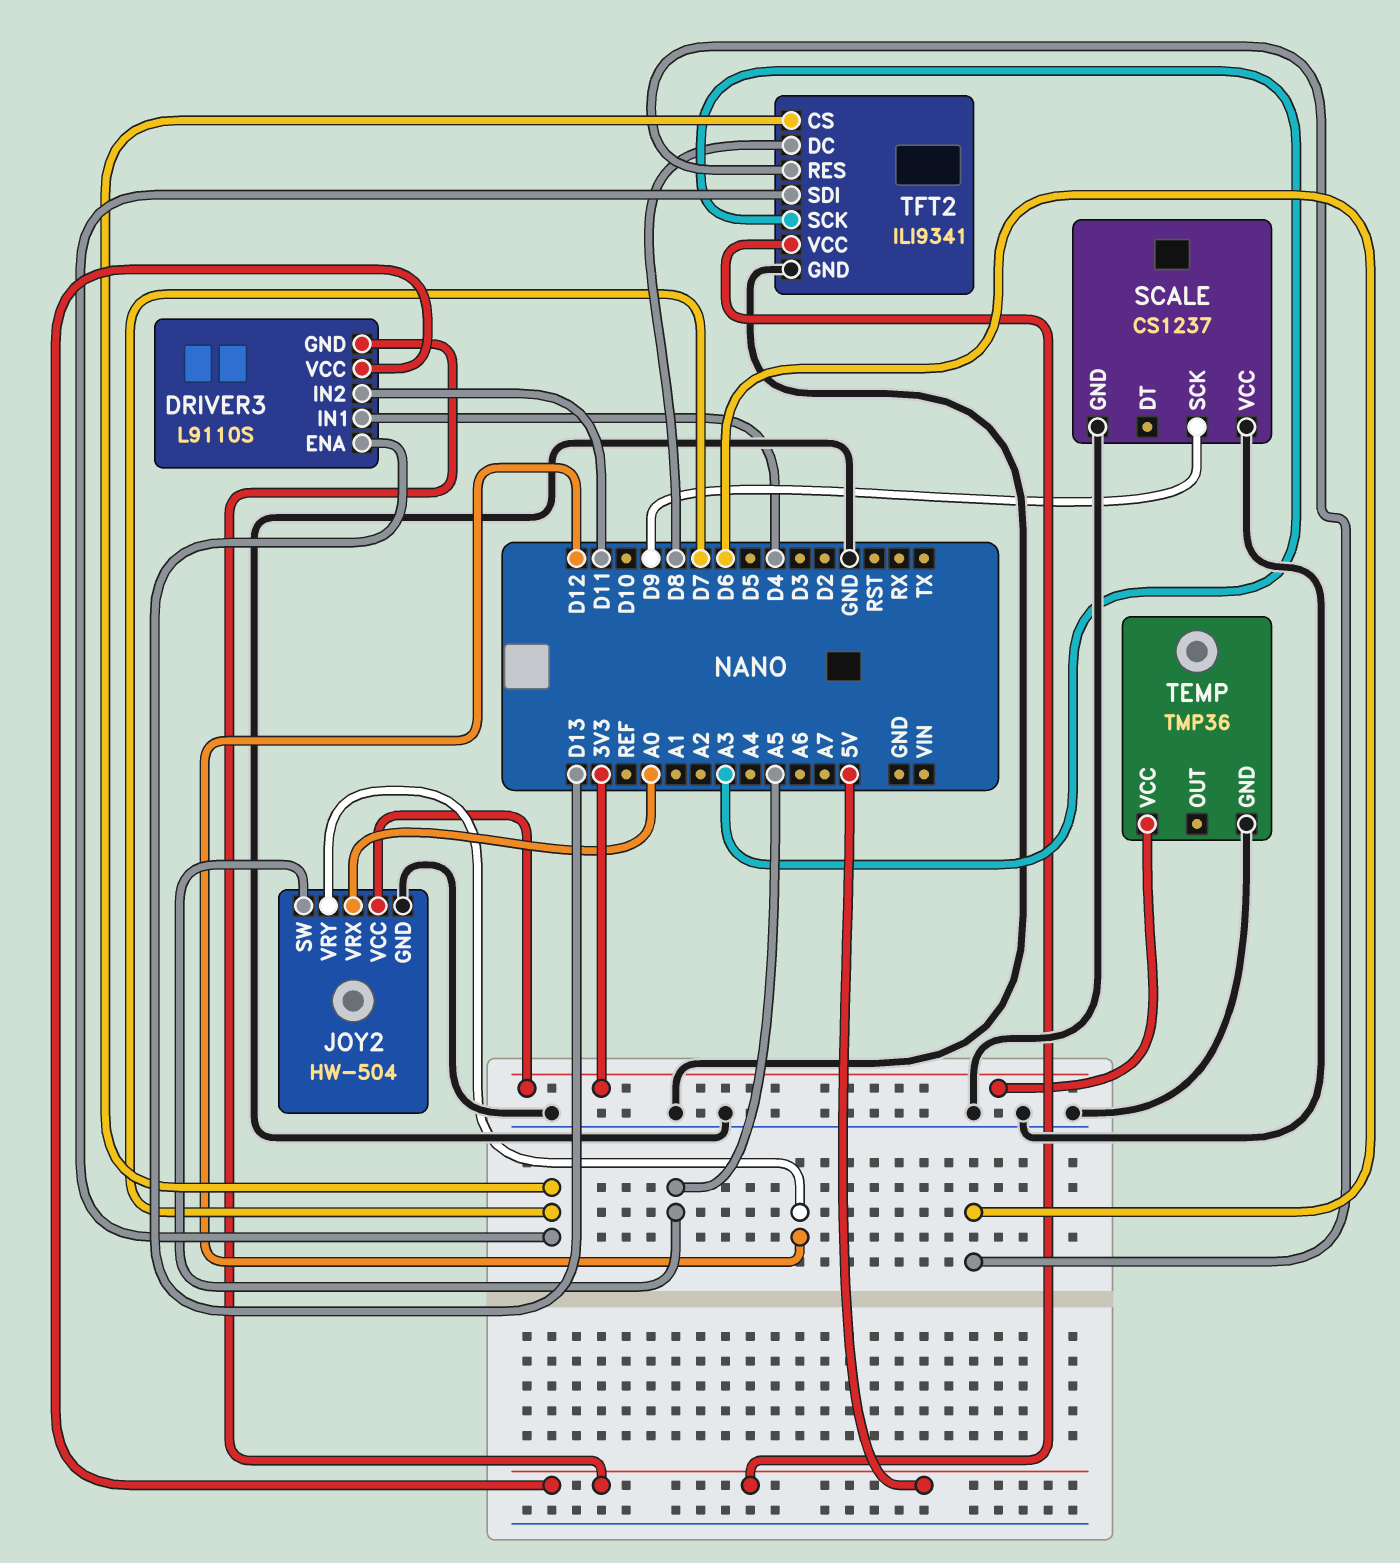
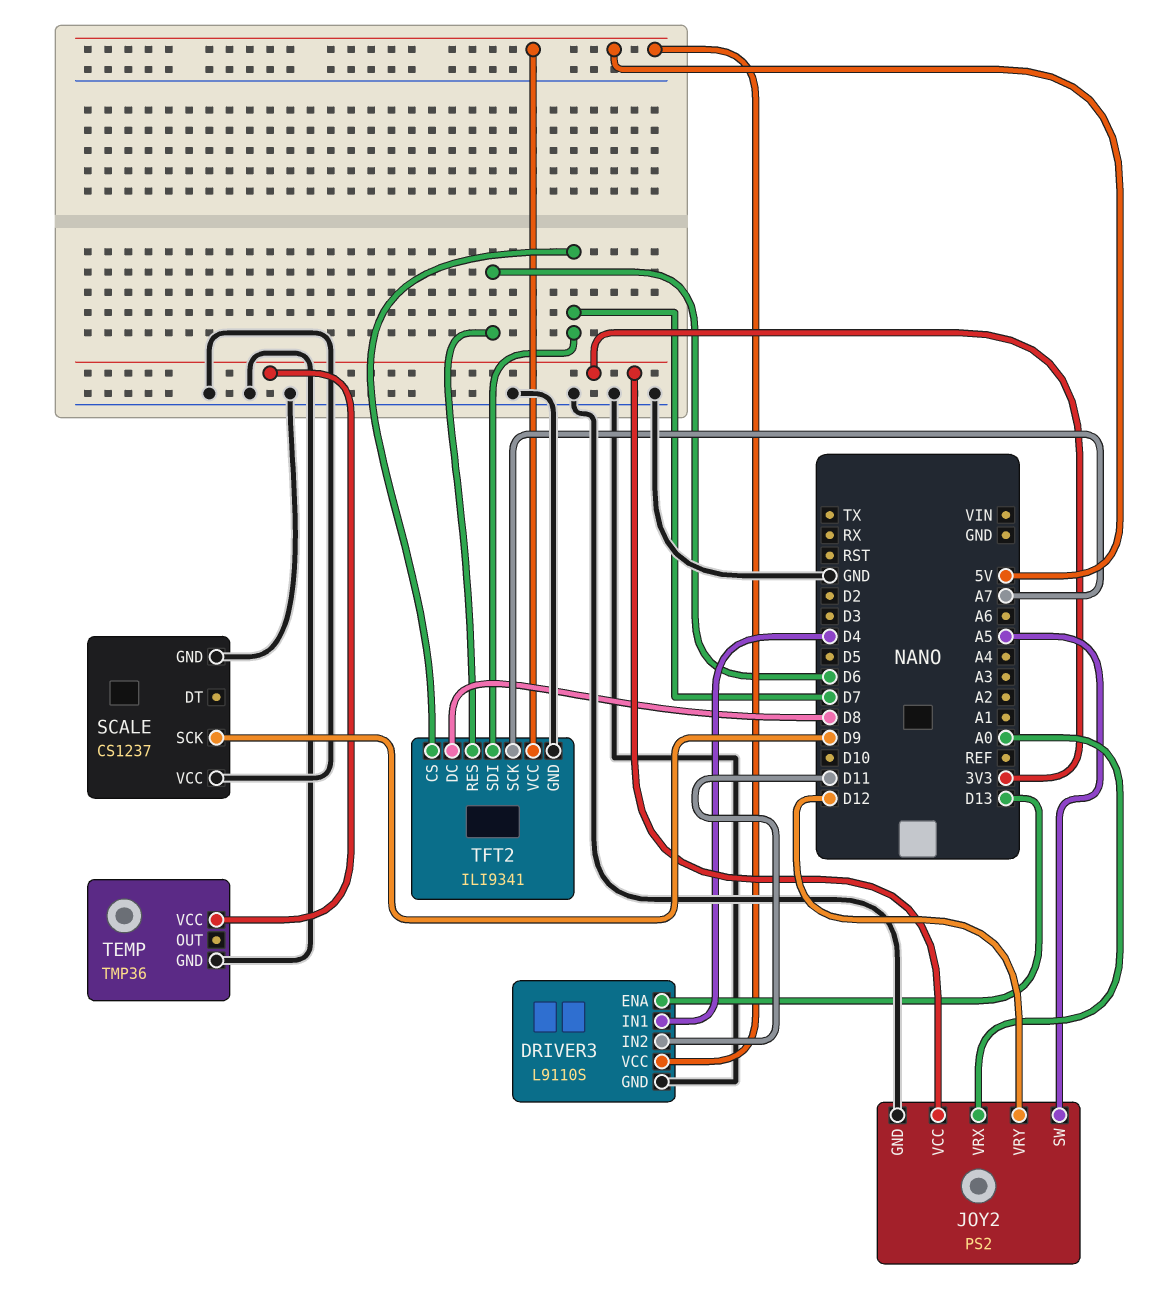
DRIVER3 pin GND: 5V -> GND
JOY2: HW-504 -> PS2
TFT2 pin SCK: A3 -> A7

